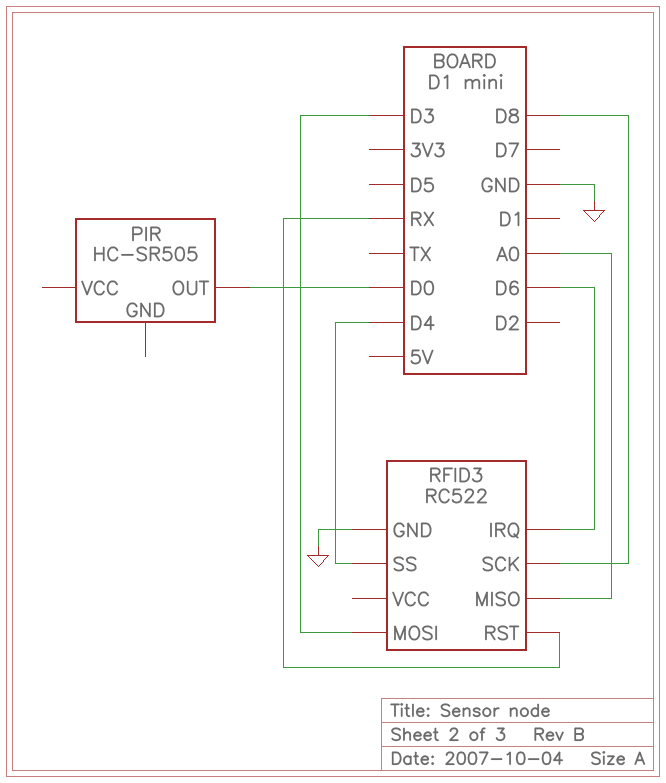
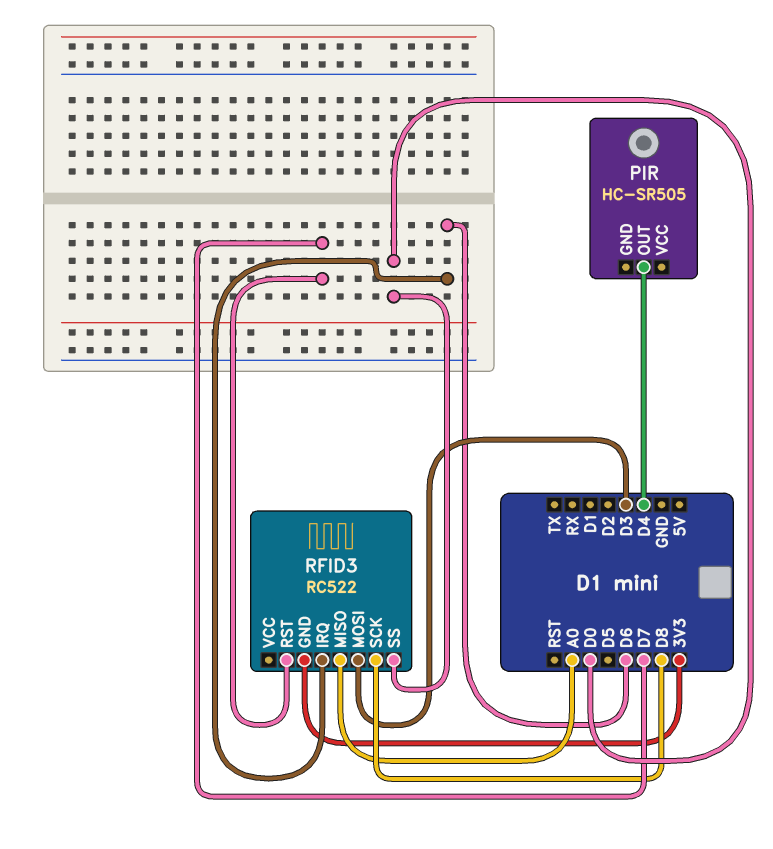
PIR pin OUT: D0 -> D4
RFID3 pin GND: GND -> 3V3
RFID3 pin RST: RX -> D7
RFID3 pin SS: D4 -> D0

